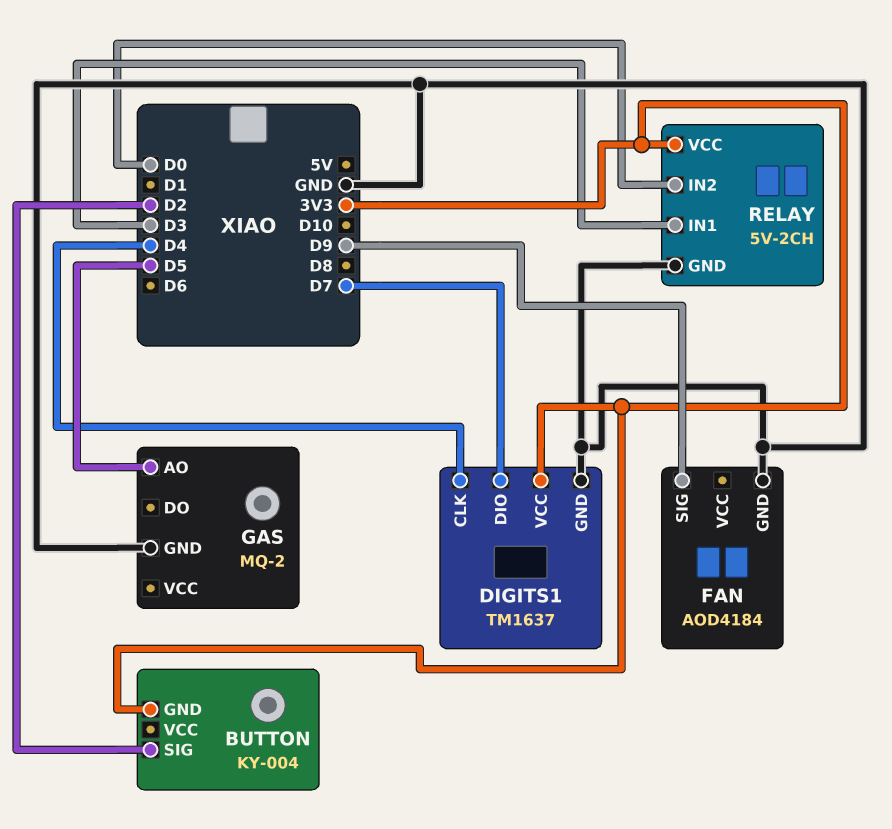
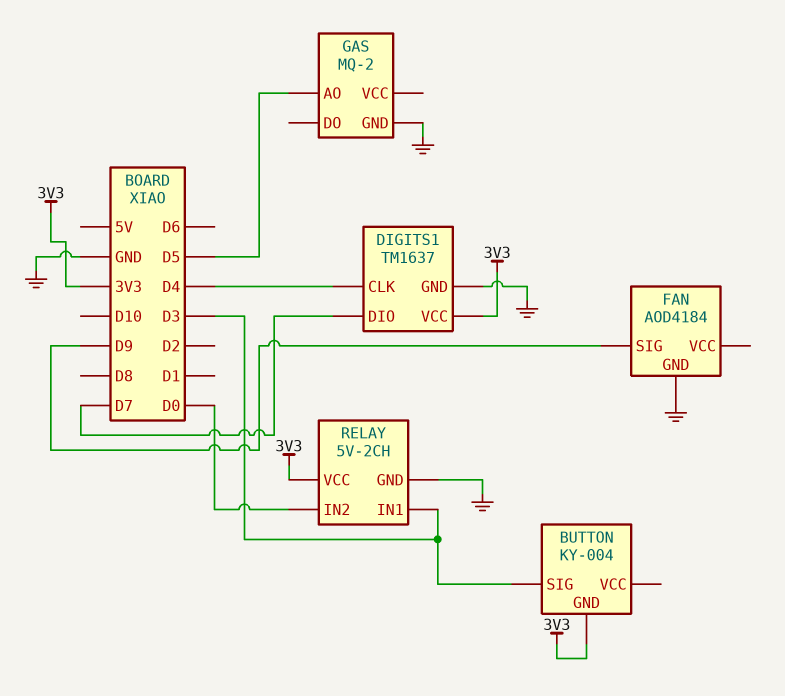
BUTTON pin SIG: D2 -> D3

